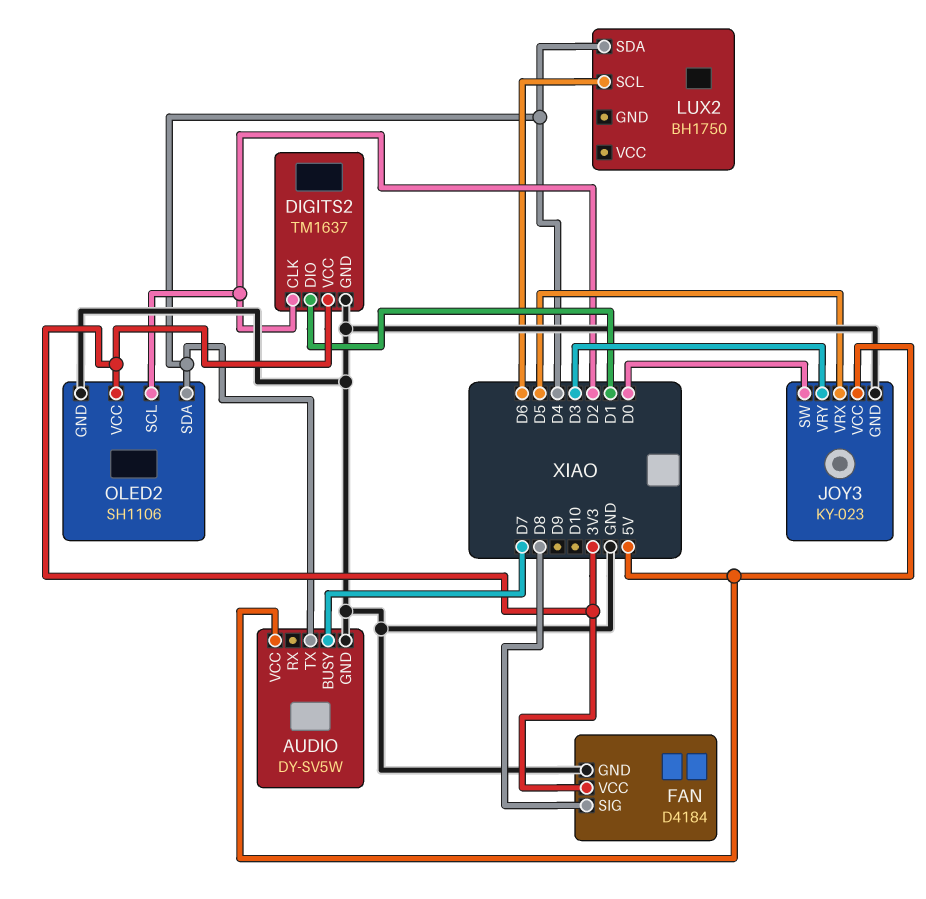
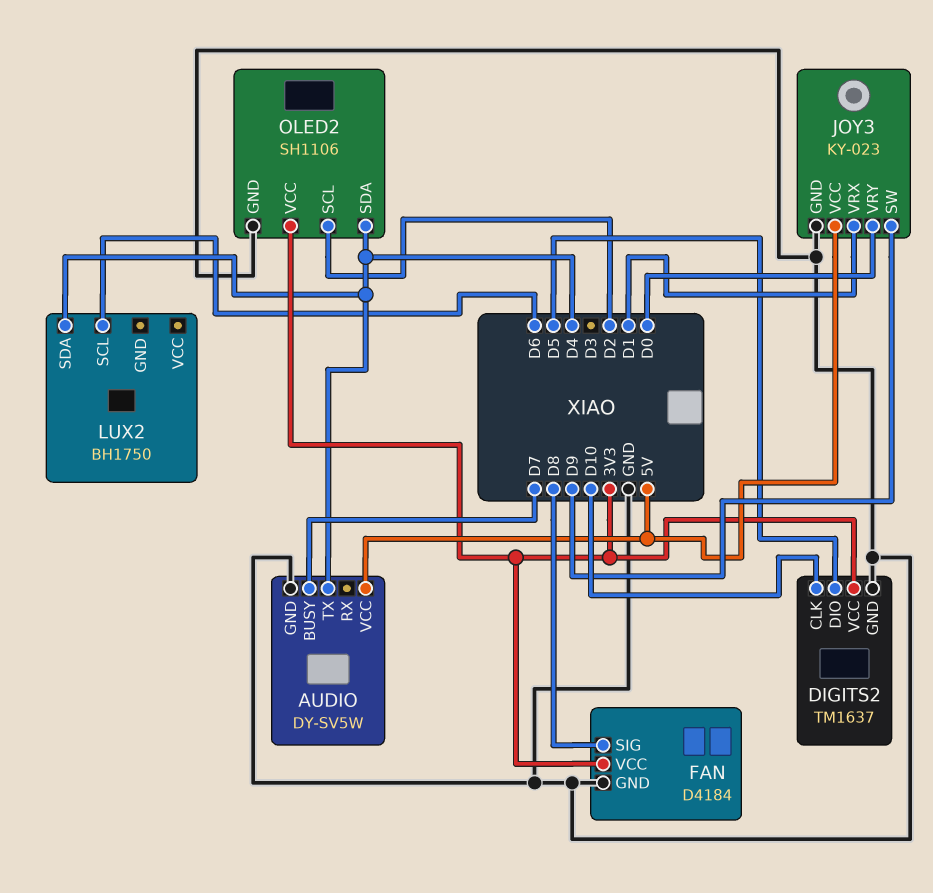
DIGITS2 pin CLK: D2 -> D10
DIGITS2 pin DIO: D1 -> D5
JOY3 pin SW: D0 -> D9
JOY3 pin VRX: D5 -> D1
JOY3 pin VRY: D3 -> D0

